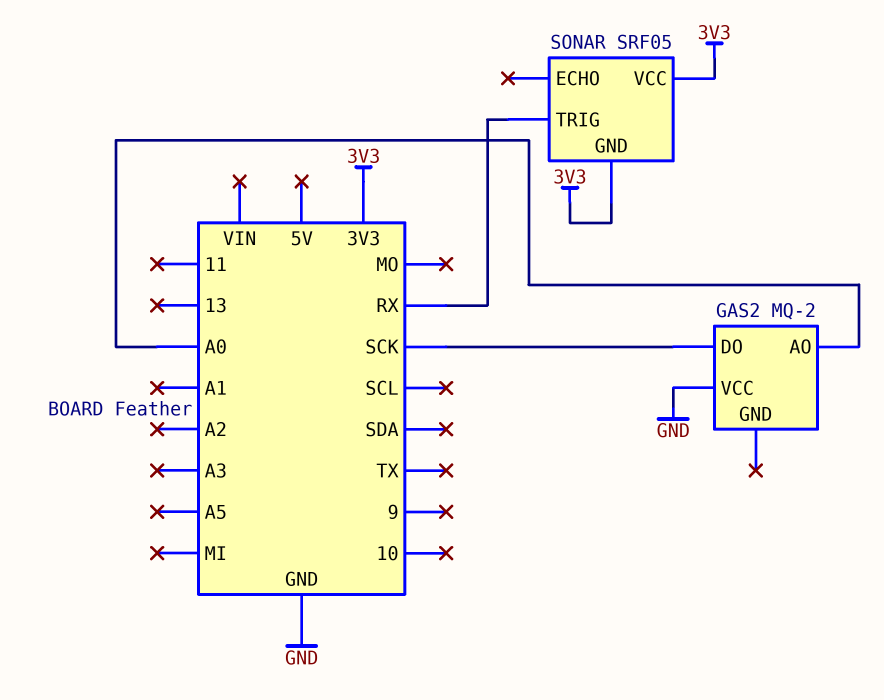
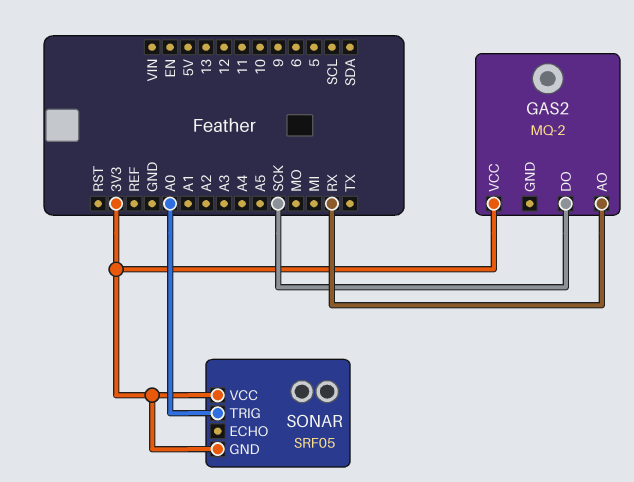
GAS2 pin AO: A0 -> RX
GAS2 pin VCC: GND -> 3V3
SONAR pin TRIG: RX -> A0

